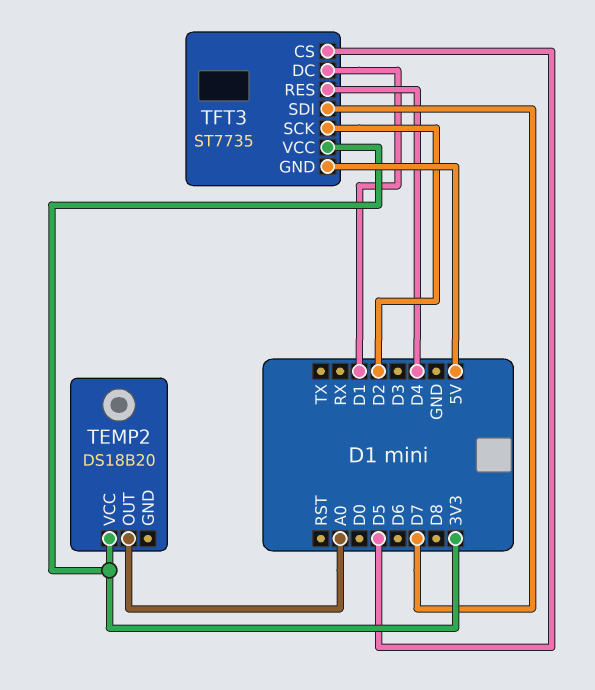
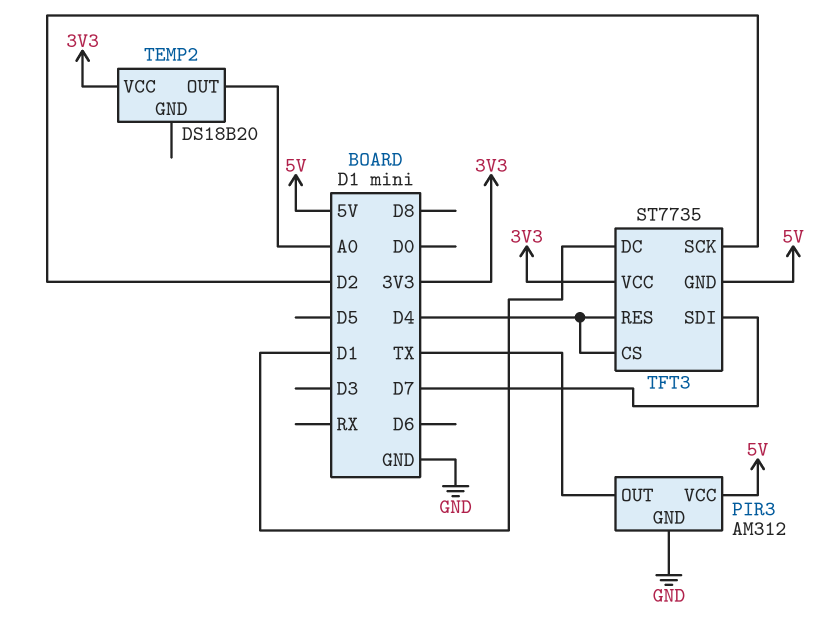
PIR3: none -> AM312
PIR3 pin GND: none -> GND
PIR3 pin OUT: none -> TX
PIR3 pin VCC: none -> 5V
TFT3 pin CS: D5 -> D4

